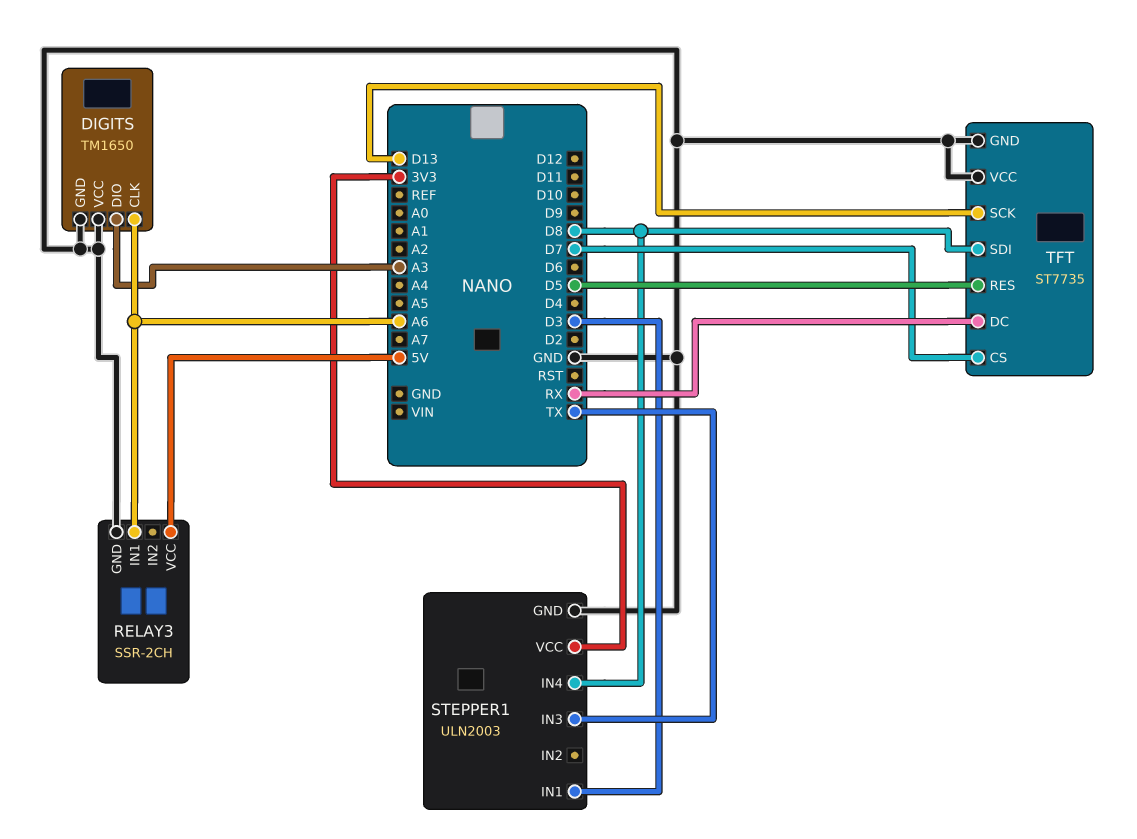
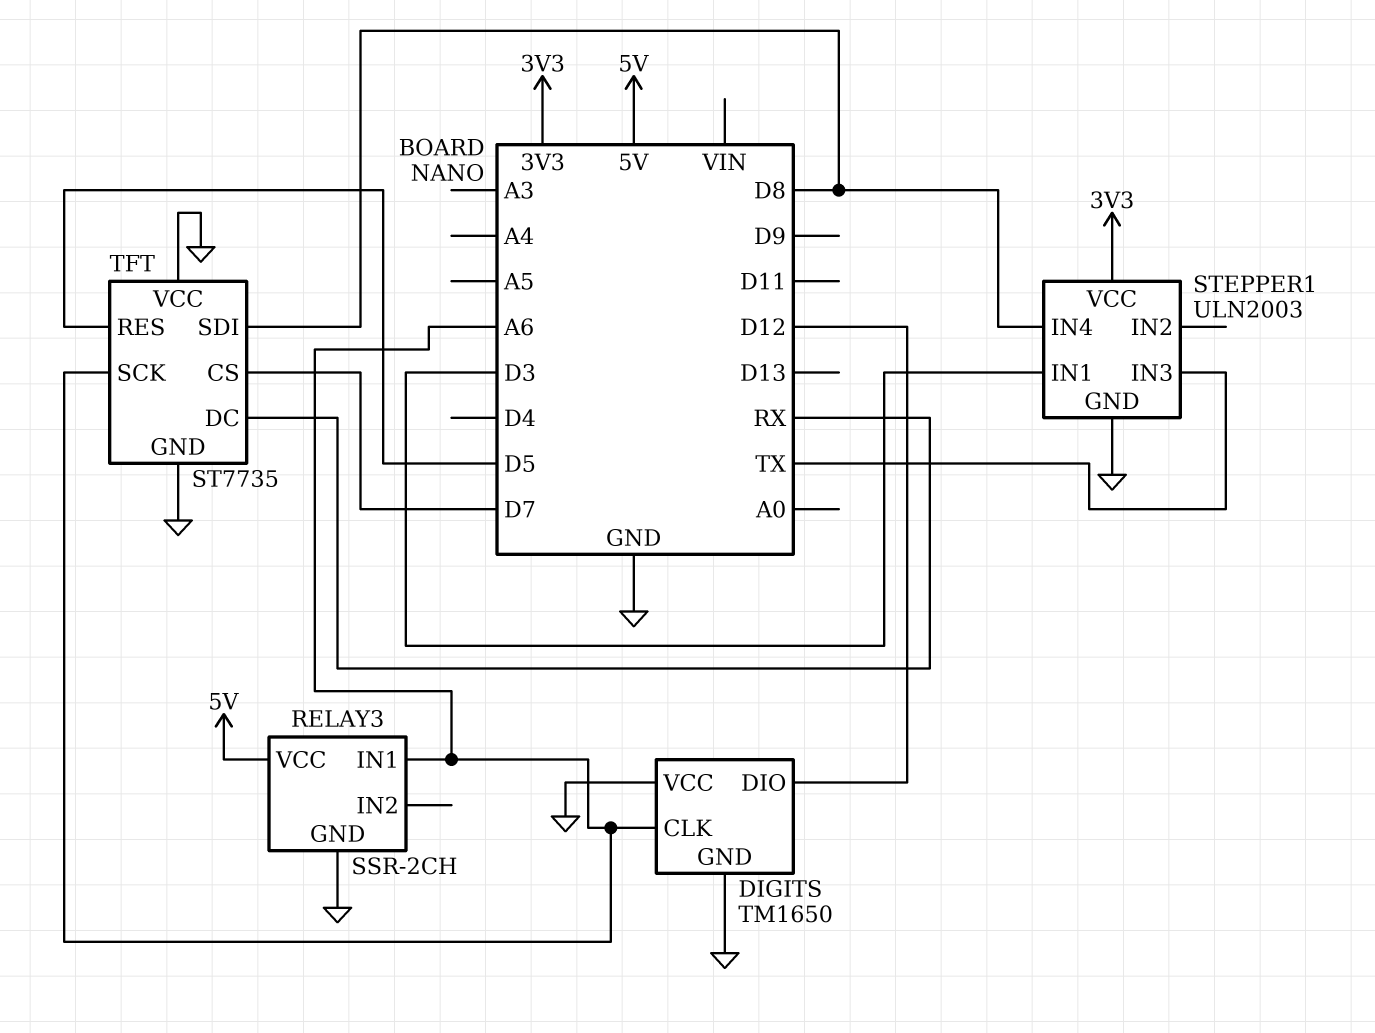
DIGITS pin DIO: A3 -> D12
TFT pin SCK: D13 -> A6

